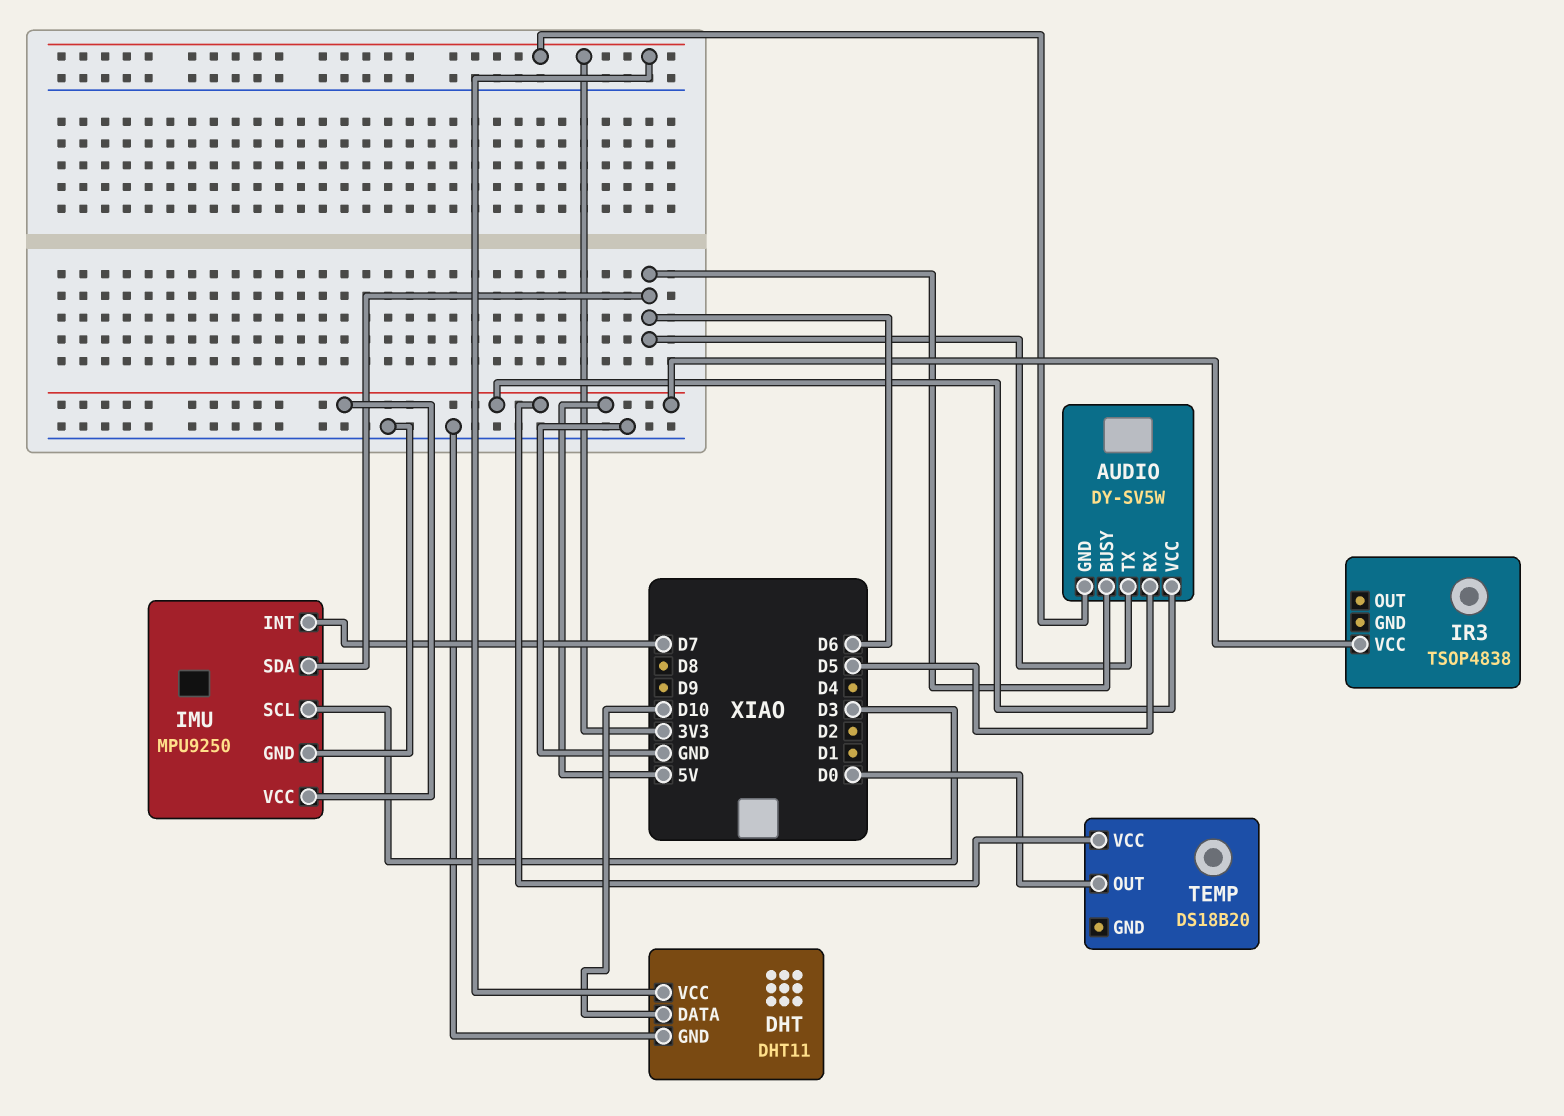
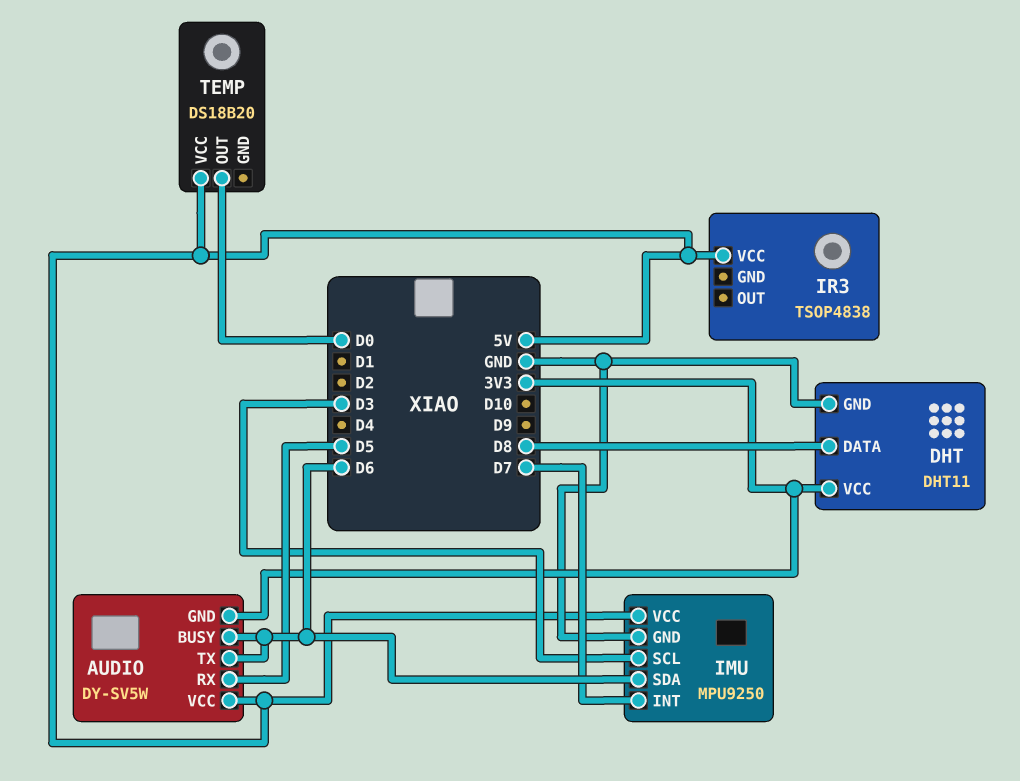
DHT pin DATA: D10 -> D8

